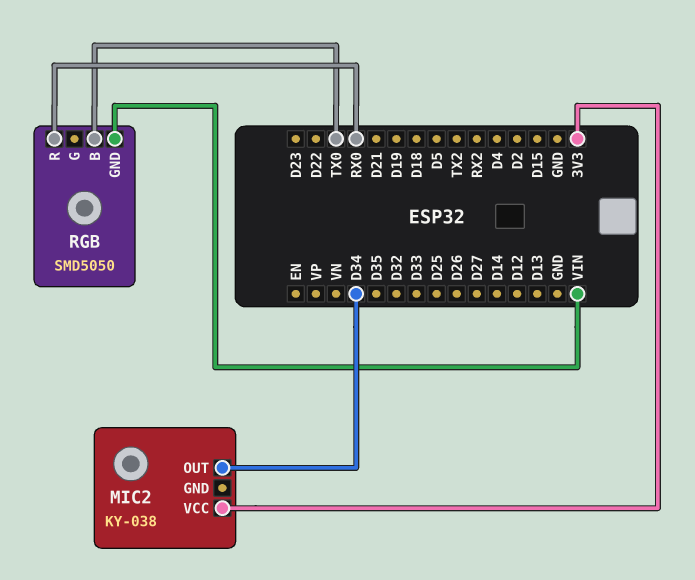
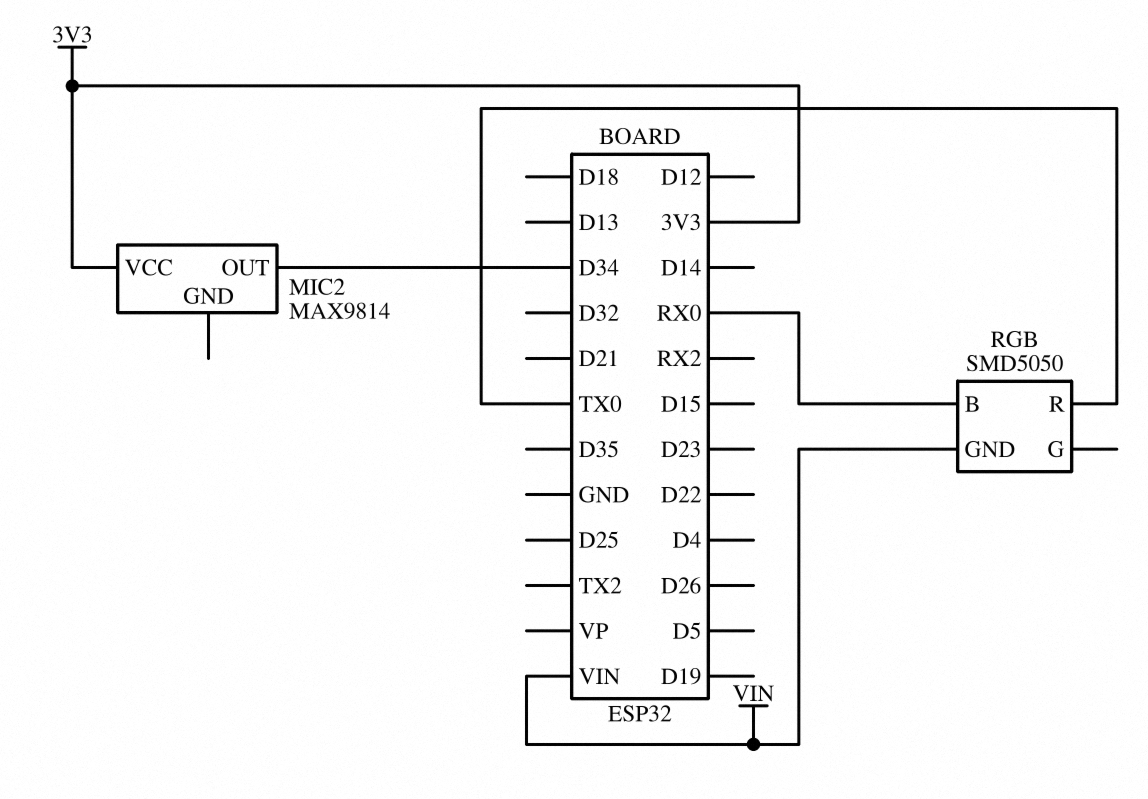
MIC2: KY-038 -> MAX9814
RGB pin B: TX0 -> RX0
RGB pin R: RX0 -> TX0

